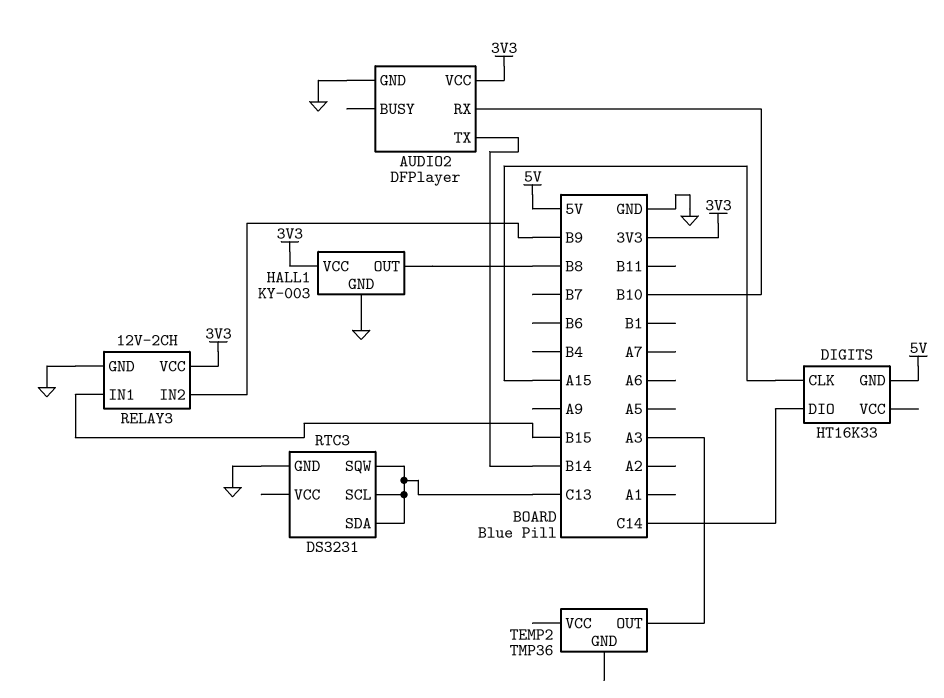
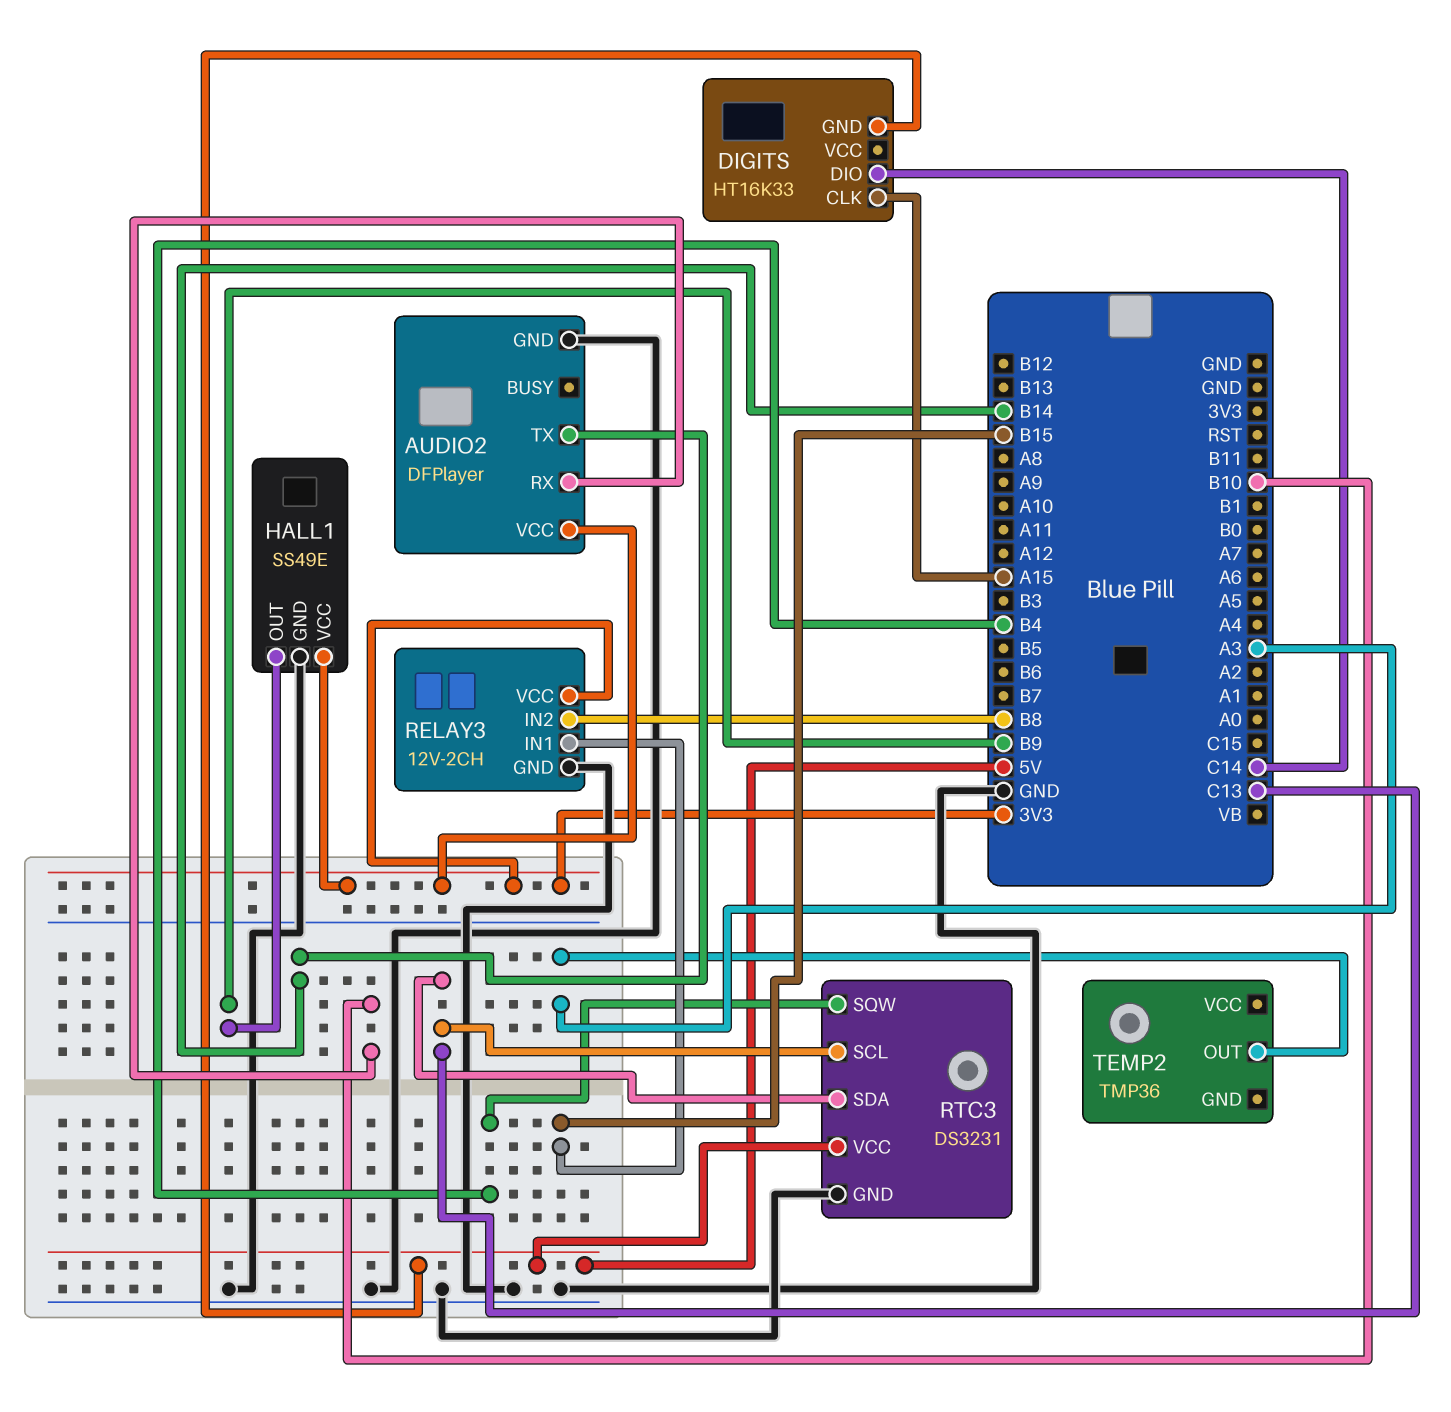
HALL1: KY-003 -> SS49E
HALL1 pin OUT: B8 -> B9
RELAY3 pin IN2: B9 -> B8
RTC3 pin SQW: C13 -> B4
RTC3 pin VCC: none -> 5V

